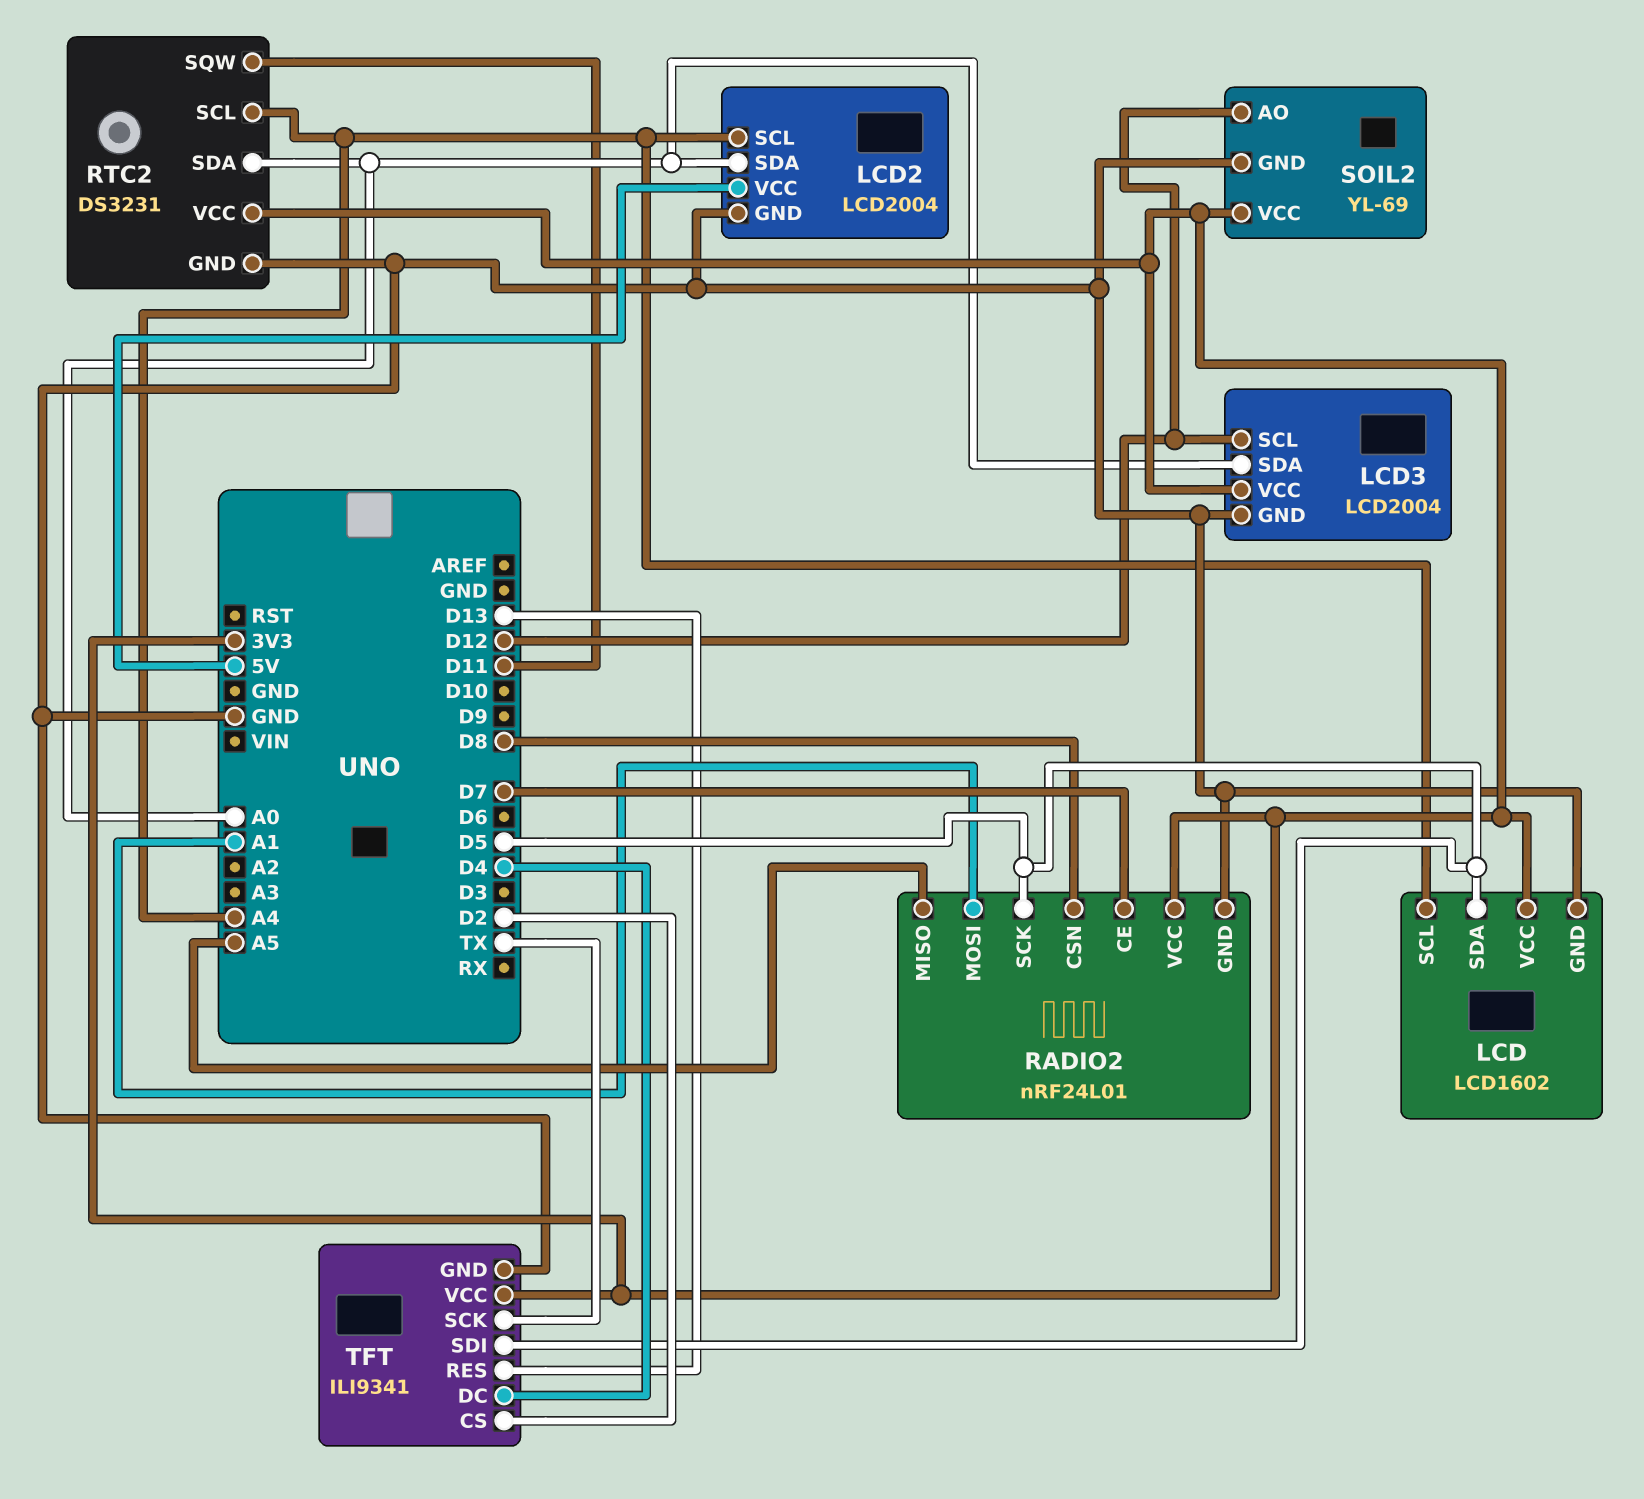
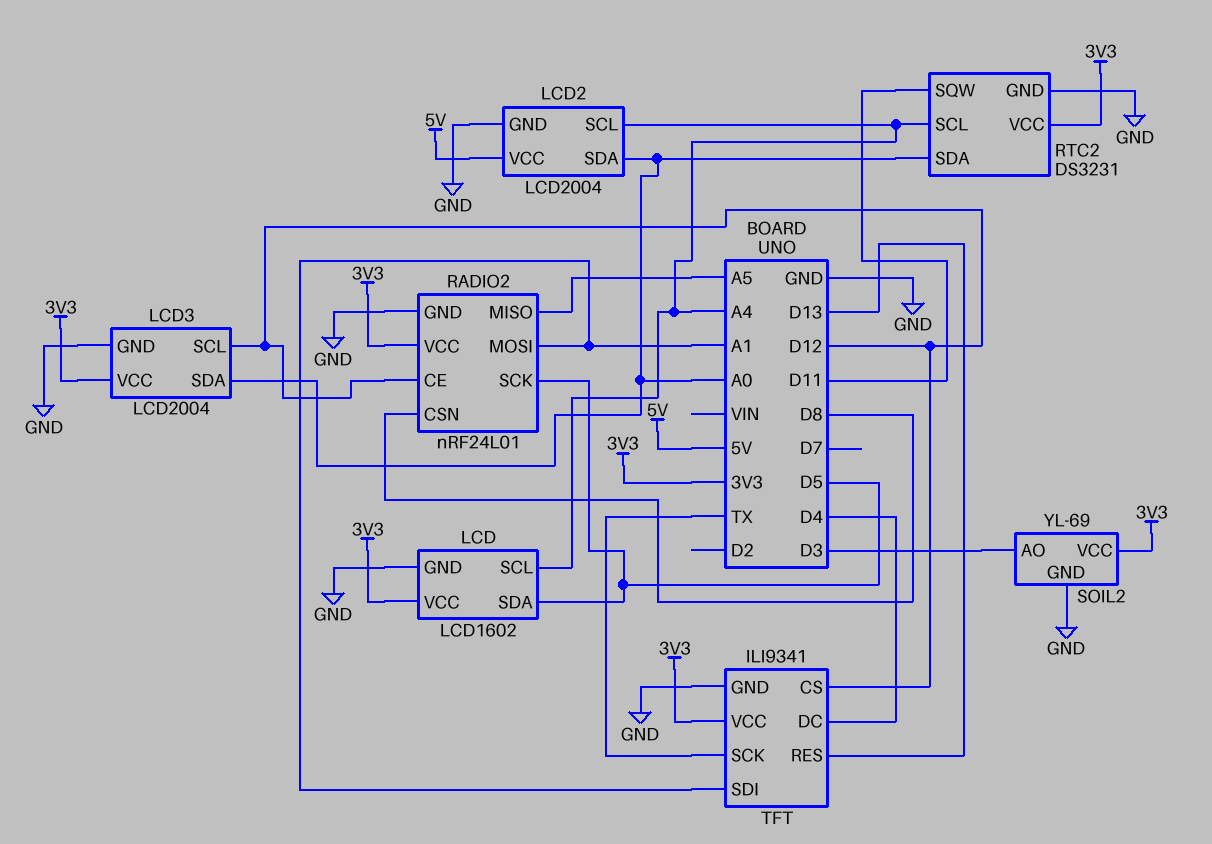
RADIO2 pin CE: D7 -> D12
SOIL2 pin AO: D12 -> D3
TFT pin CS: D2 -> D12
TFT pin SDI: D5 -> A1

